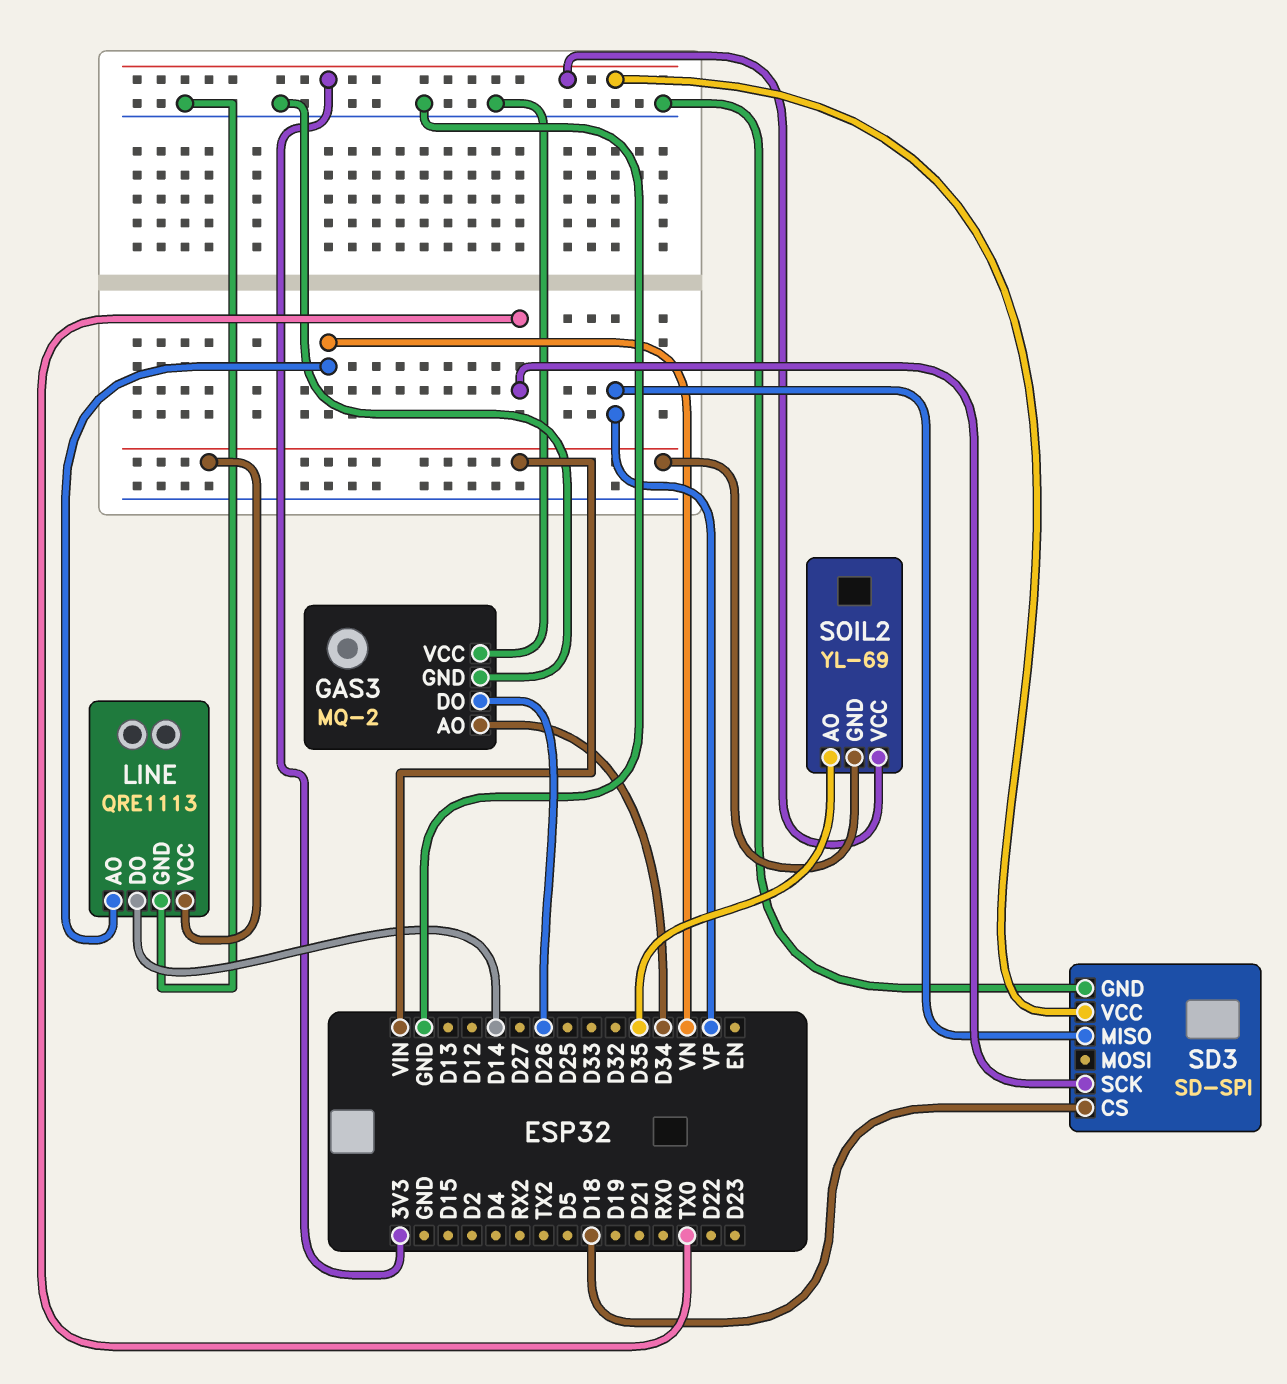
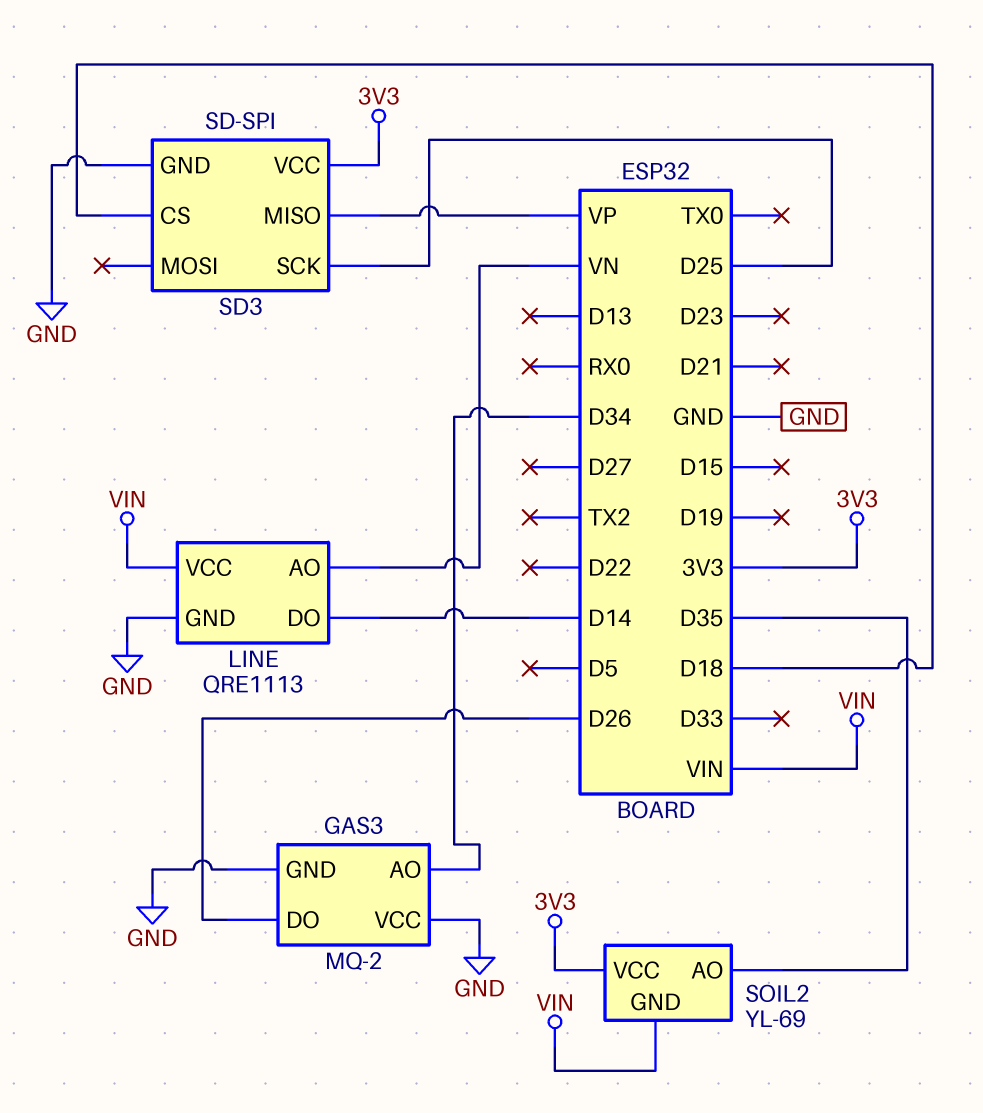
SD3 pin SCK: TX0 -> D25

